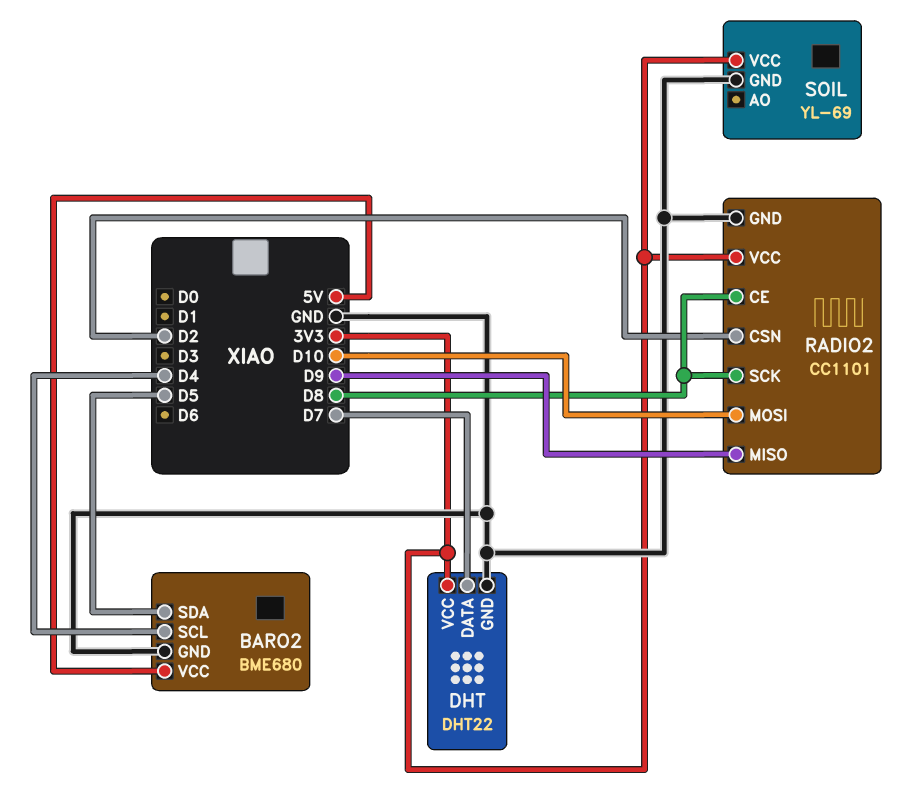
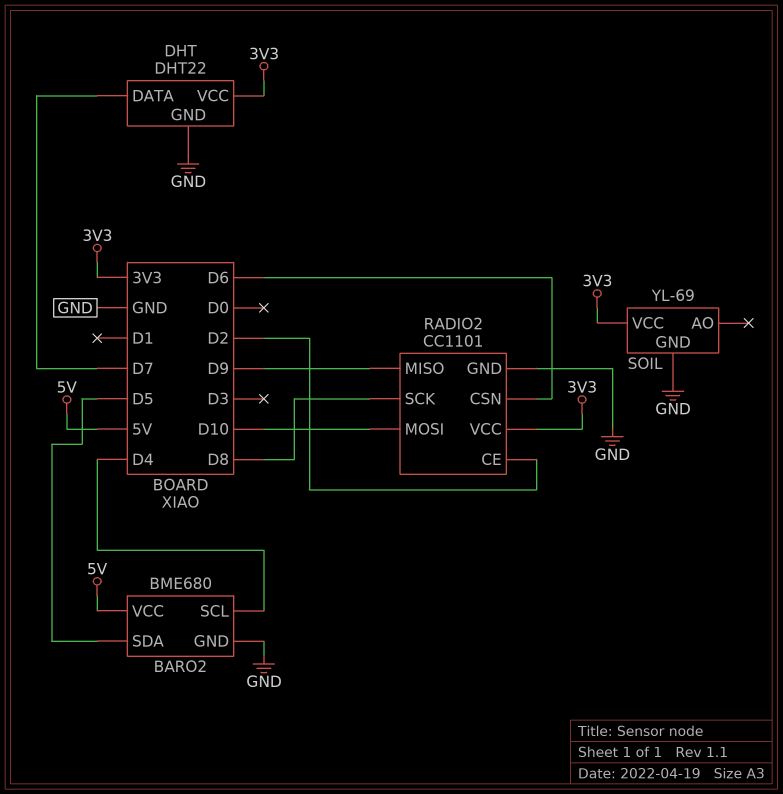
RADIO2 pin CE: D8 -> D2
RADIO2 pin CSN: D2 -> D6

